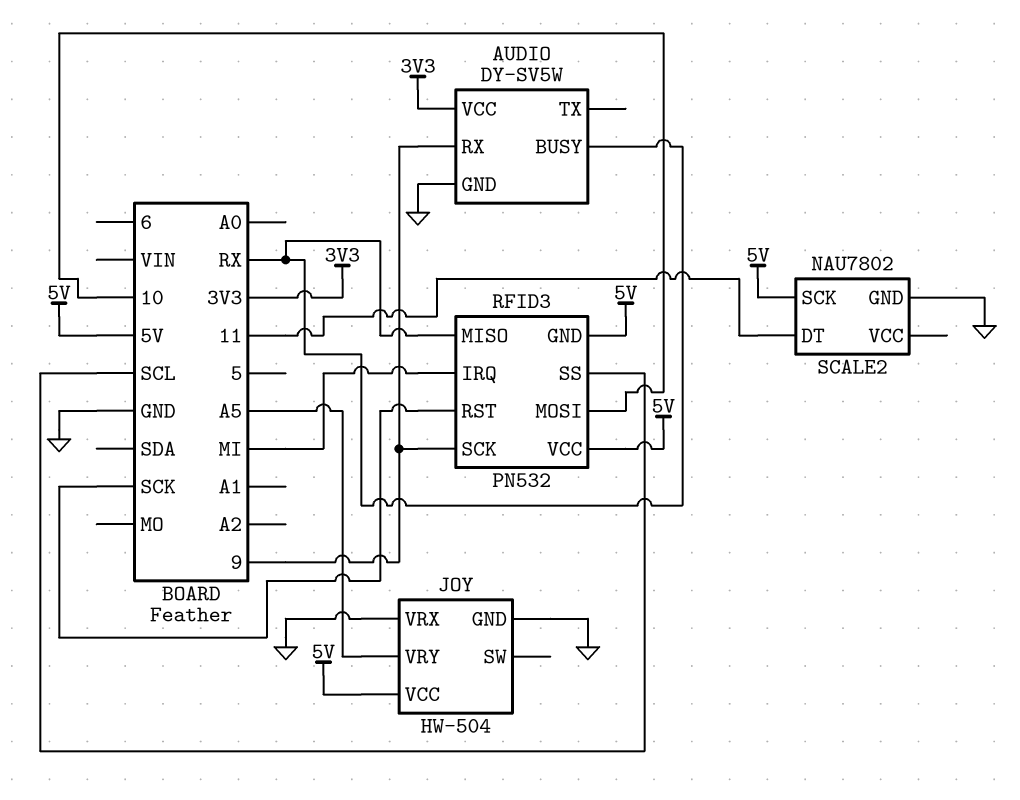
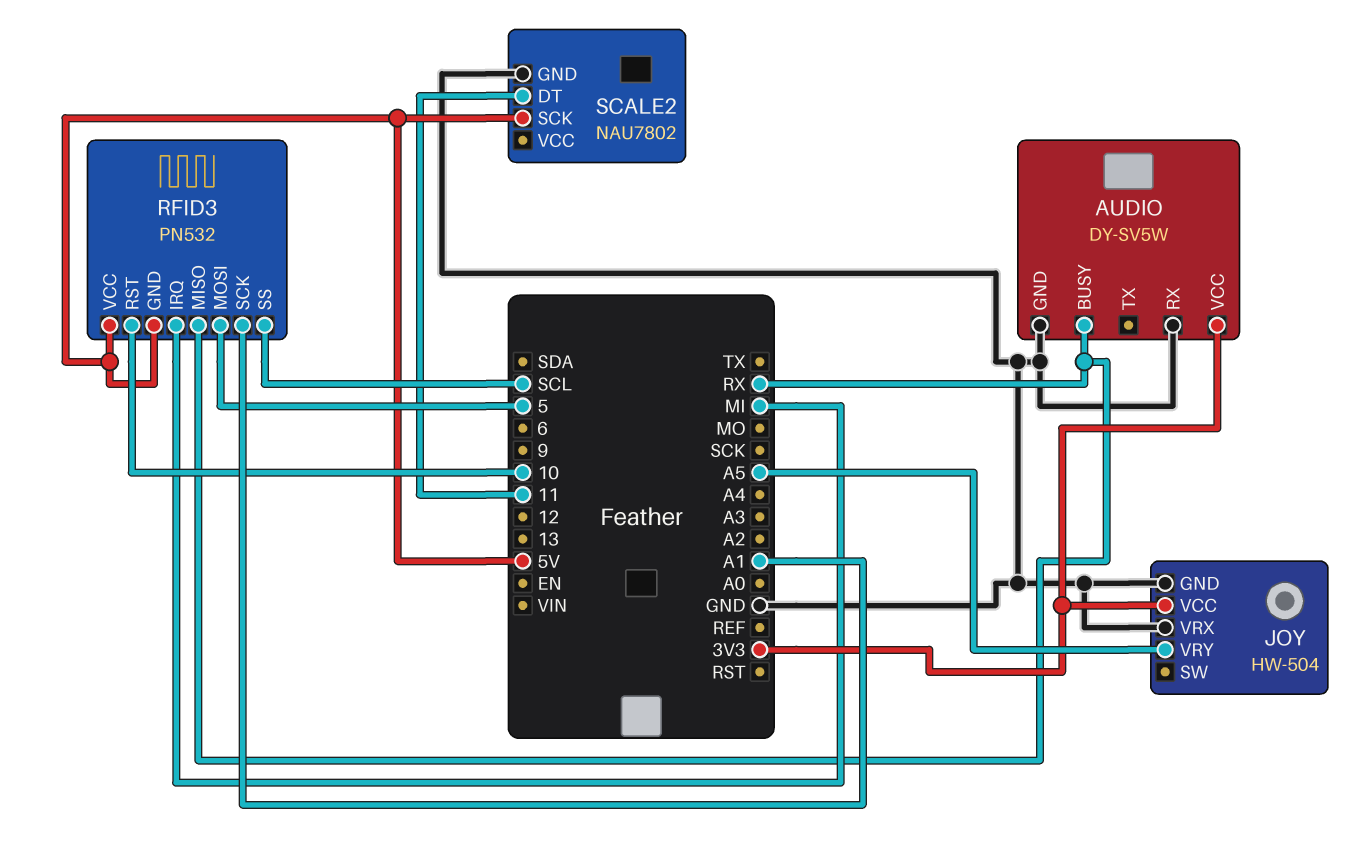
AUDIO pin RX: 9 -> GND
JOY pin VCC: 5V -> 3V3
RFID3 pin MOSI: 10 -> 5
RFID3 pin RST: SCK -> 10
RFID3 pin SCK: 9 -> A1

